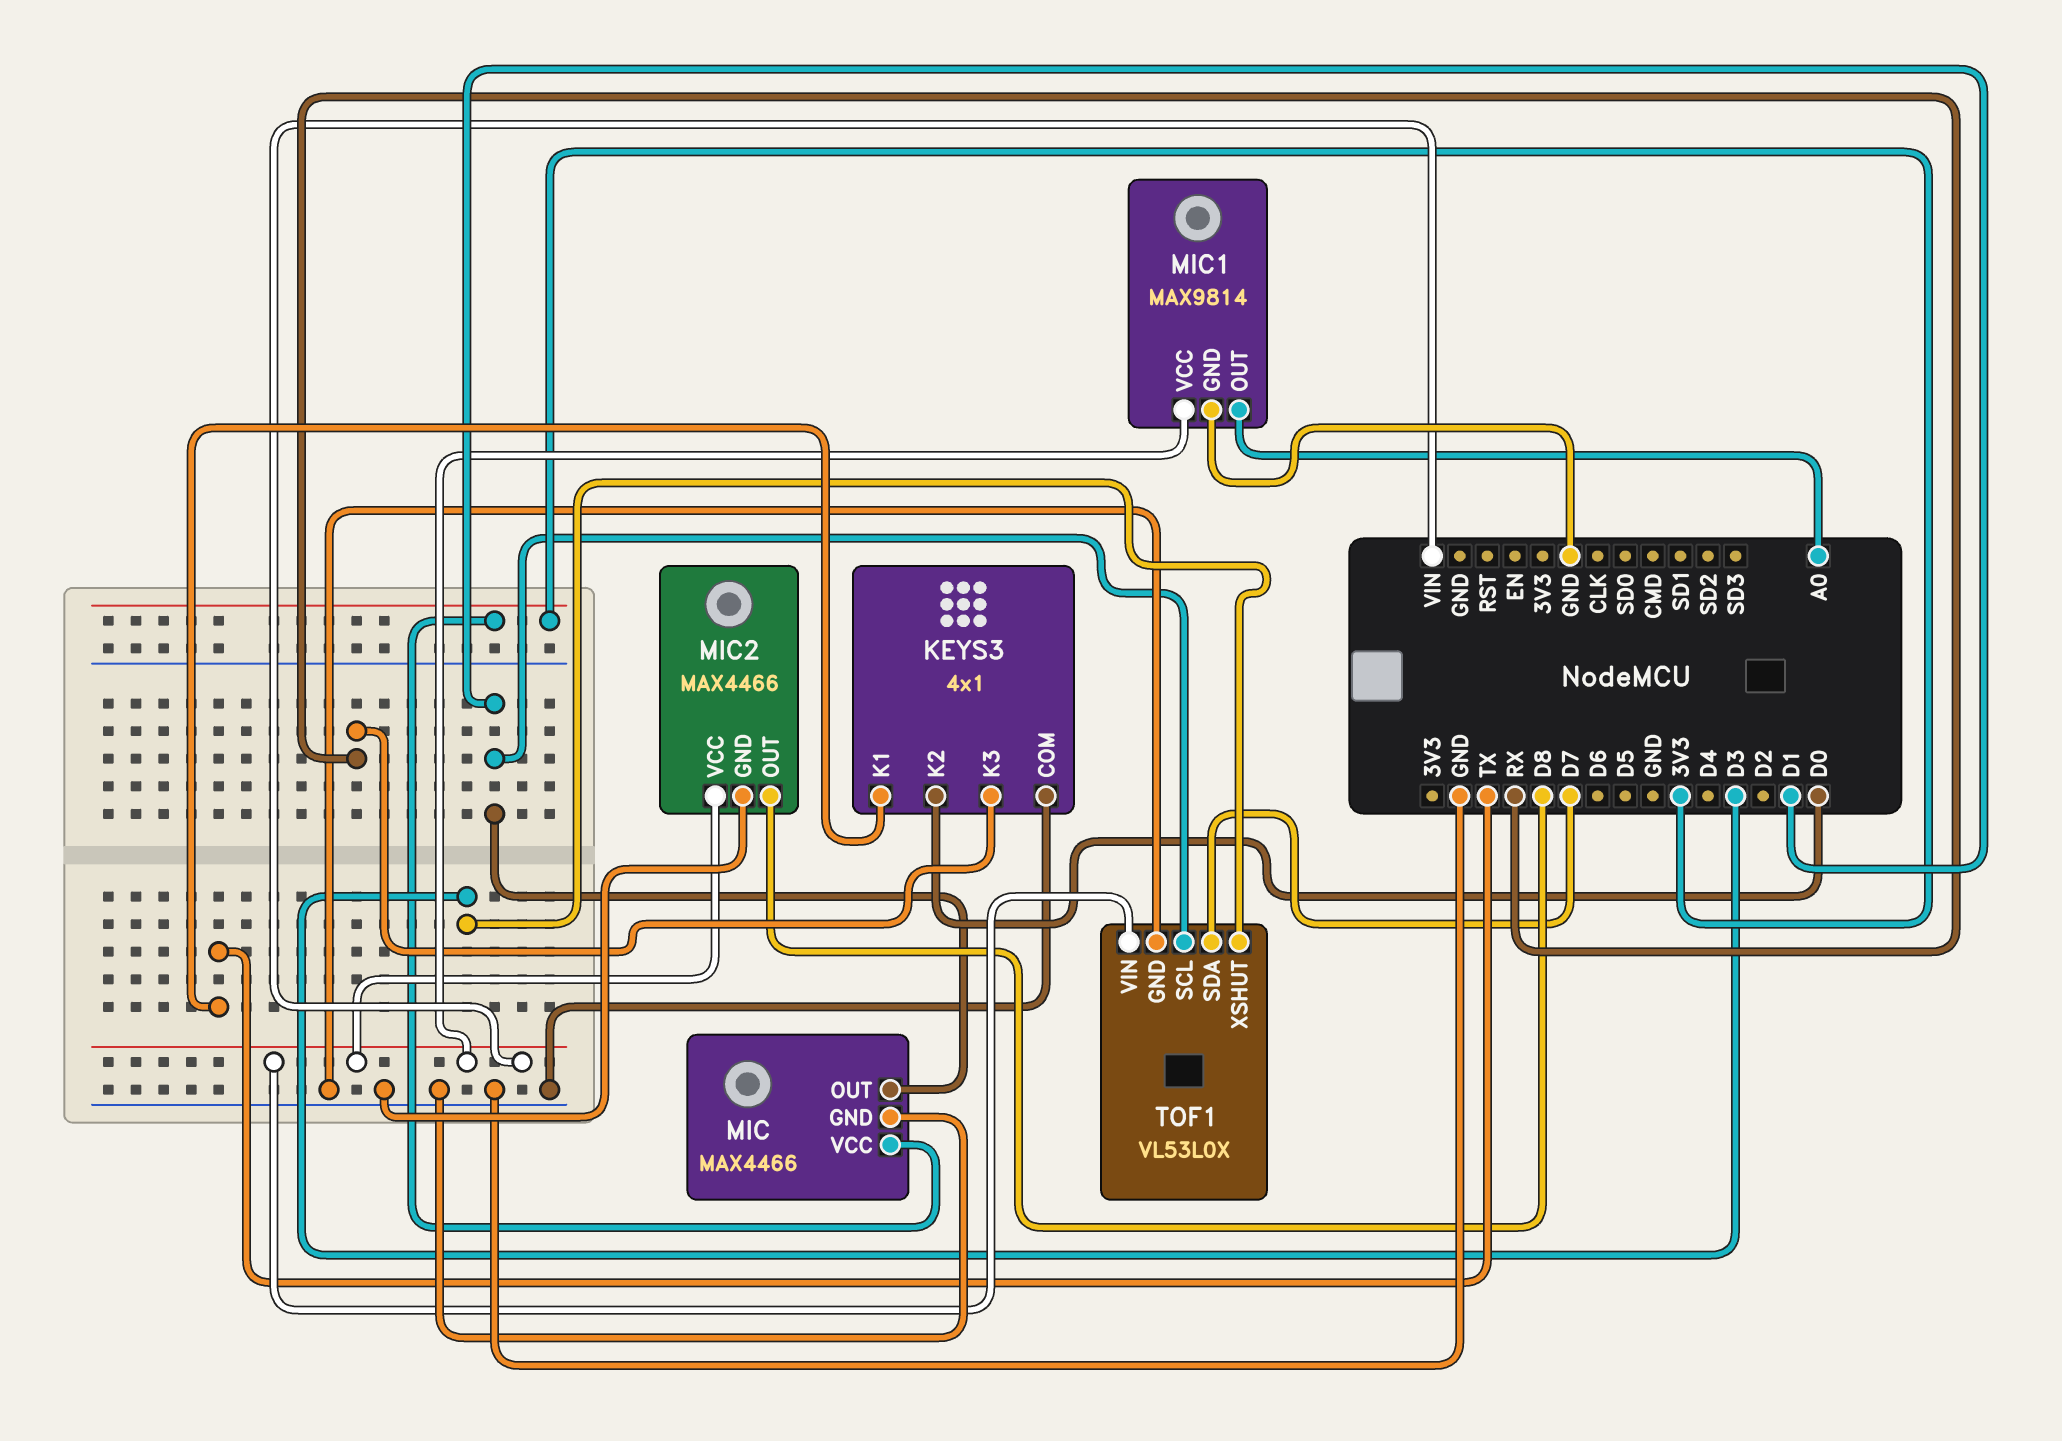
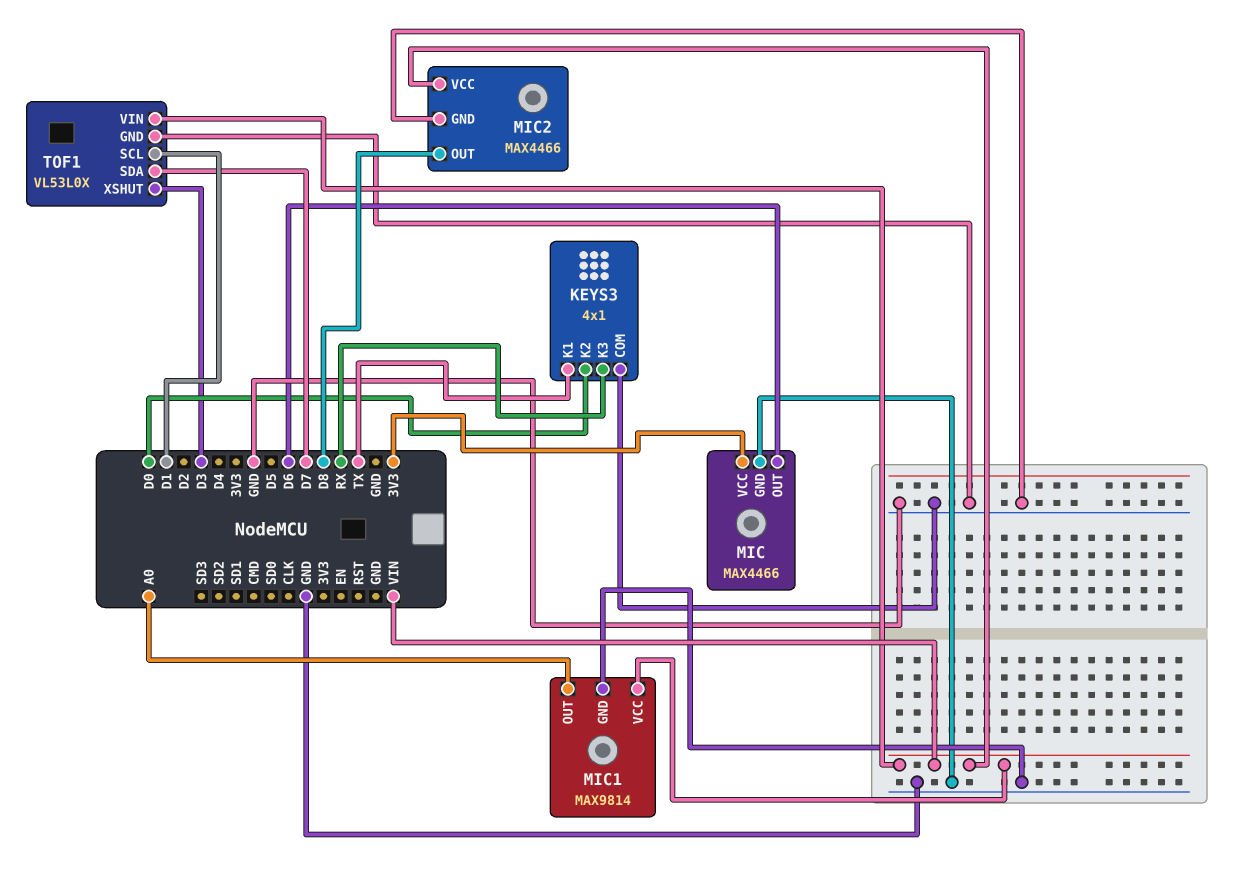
MIC pin OUT: D1 -> D6

